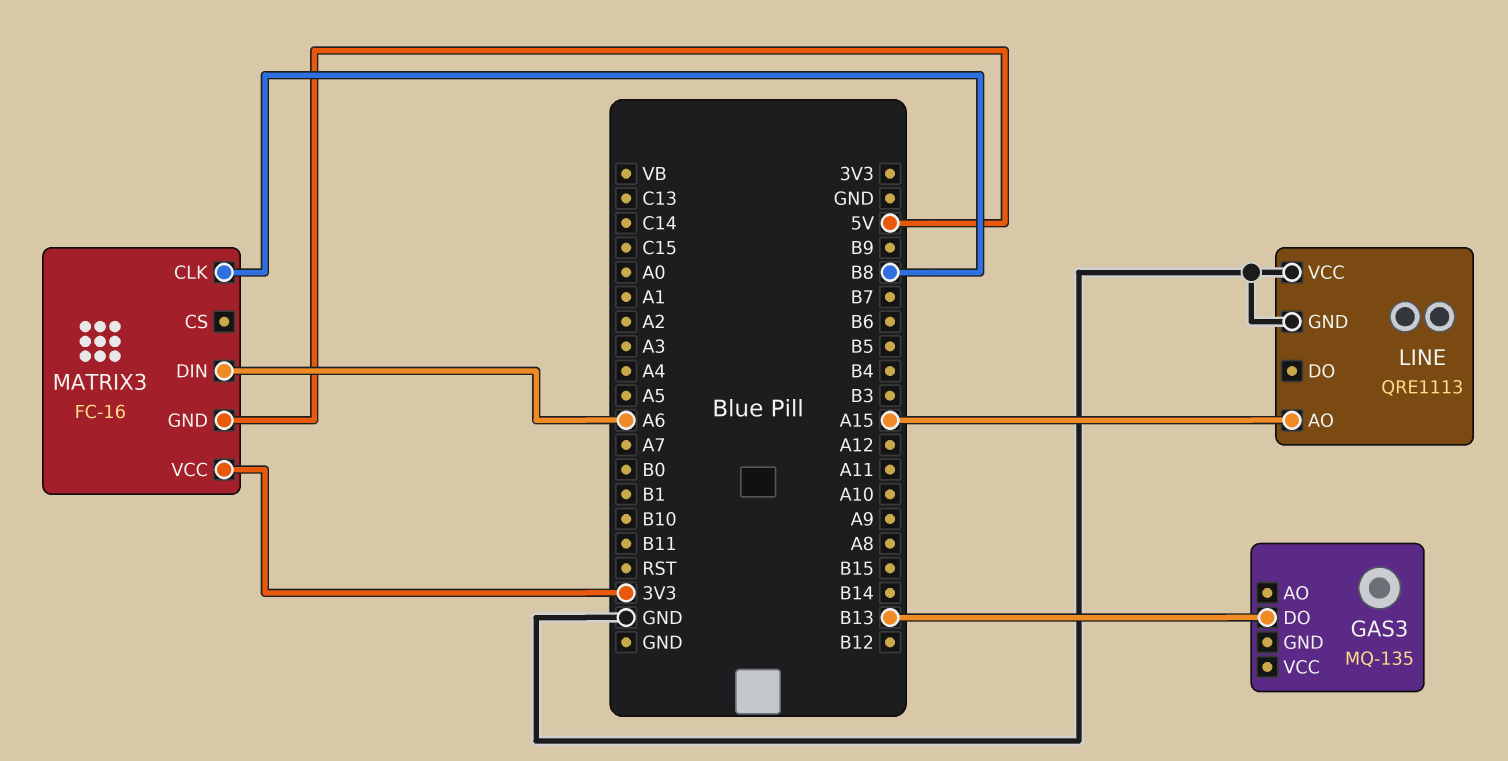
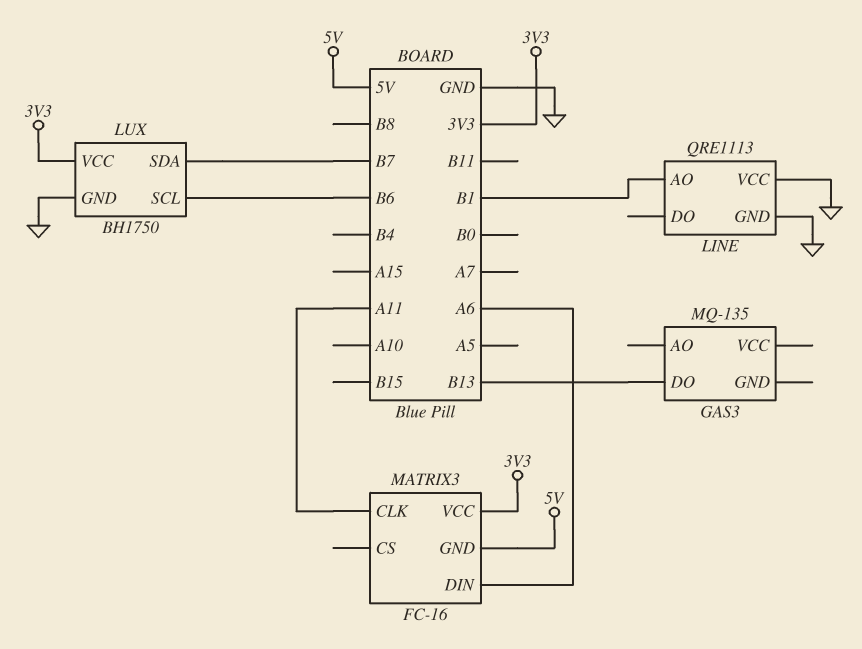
LINE pin AO: A15 -> B1
LUX: none -> BH1750
LUX pin GND: none -> GND
LUX pin SCL: none -> B6
LUX pin SDA: none -> B7
LUX pin VCC: none -> 3V3
MATRIX3 pin CLK: B8 -> A11

